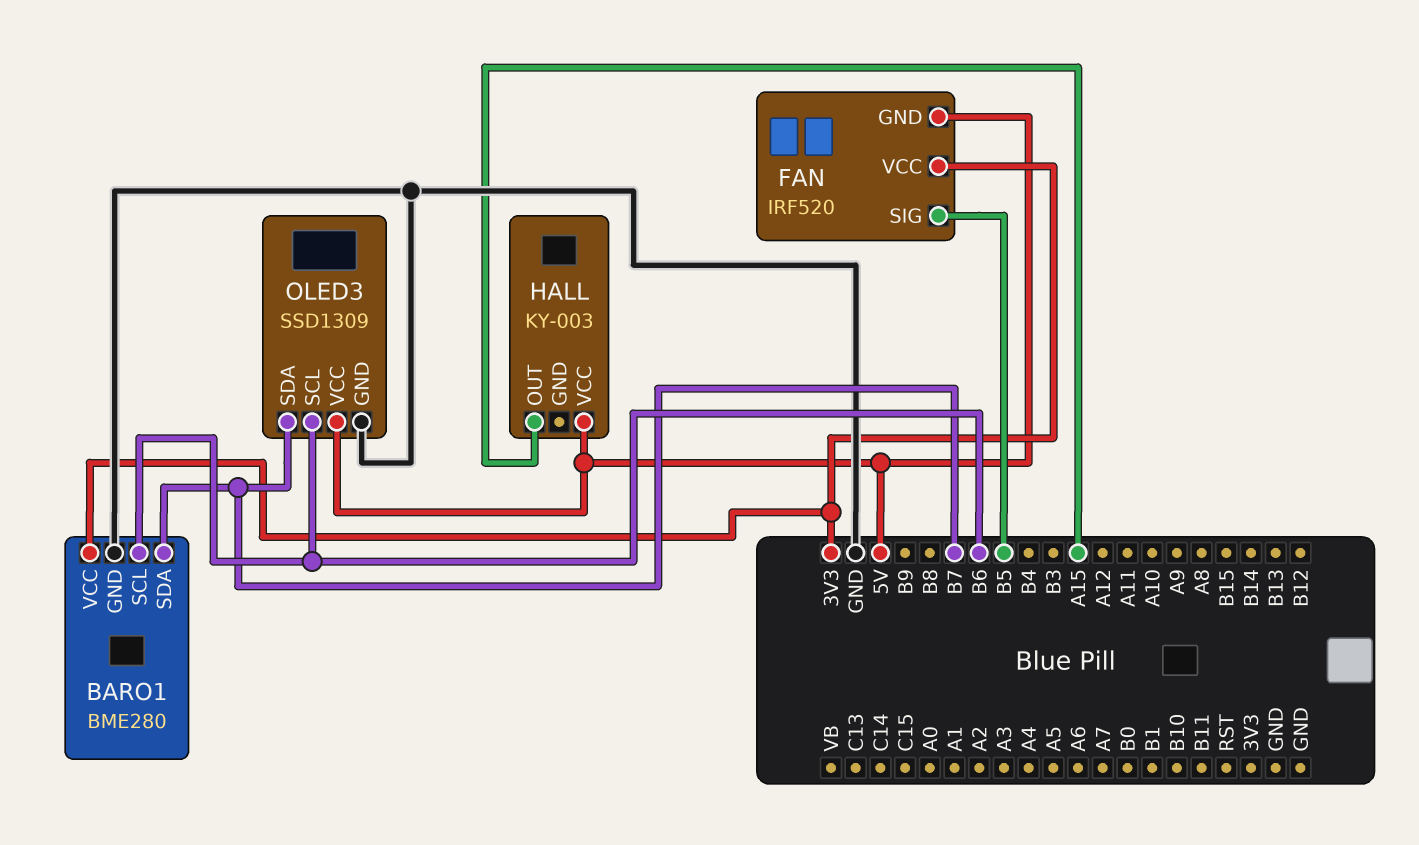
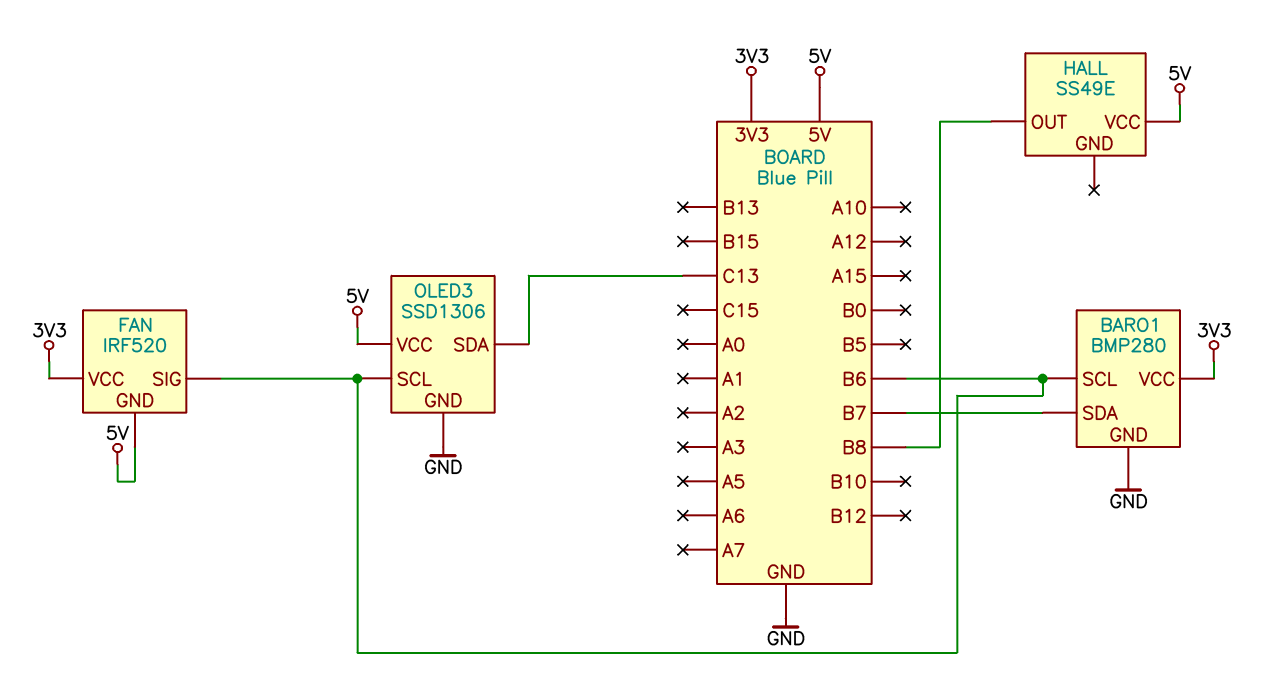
BARO1: BME280 -> BMP280
FAN pin SIG: B5 -> B6
HALL: KY-003 -> SS49E
HALL pin OUT: A15 -> B8
OLED3: SSD1309 -> SSD1306
OLED3 pin SDA: B7 -> C13

